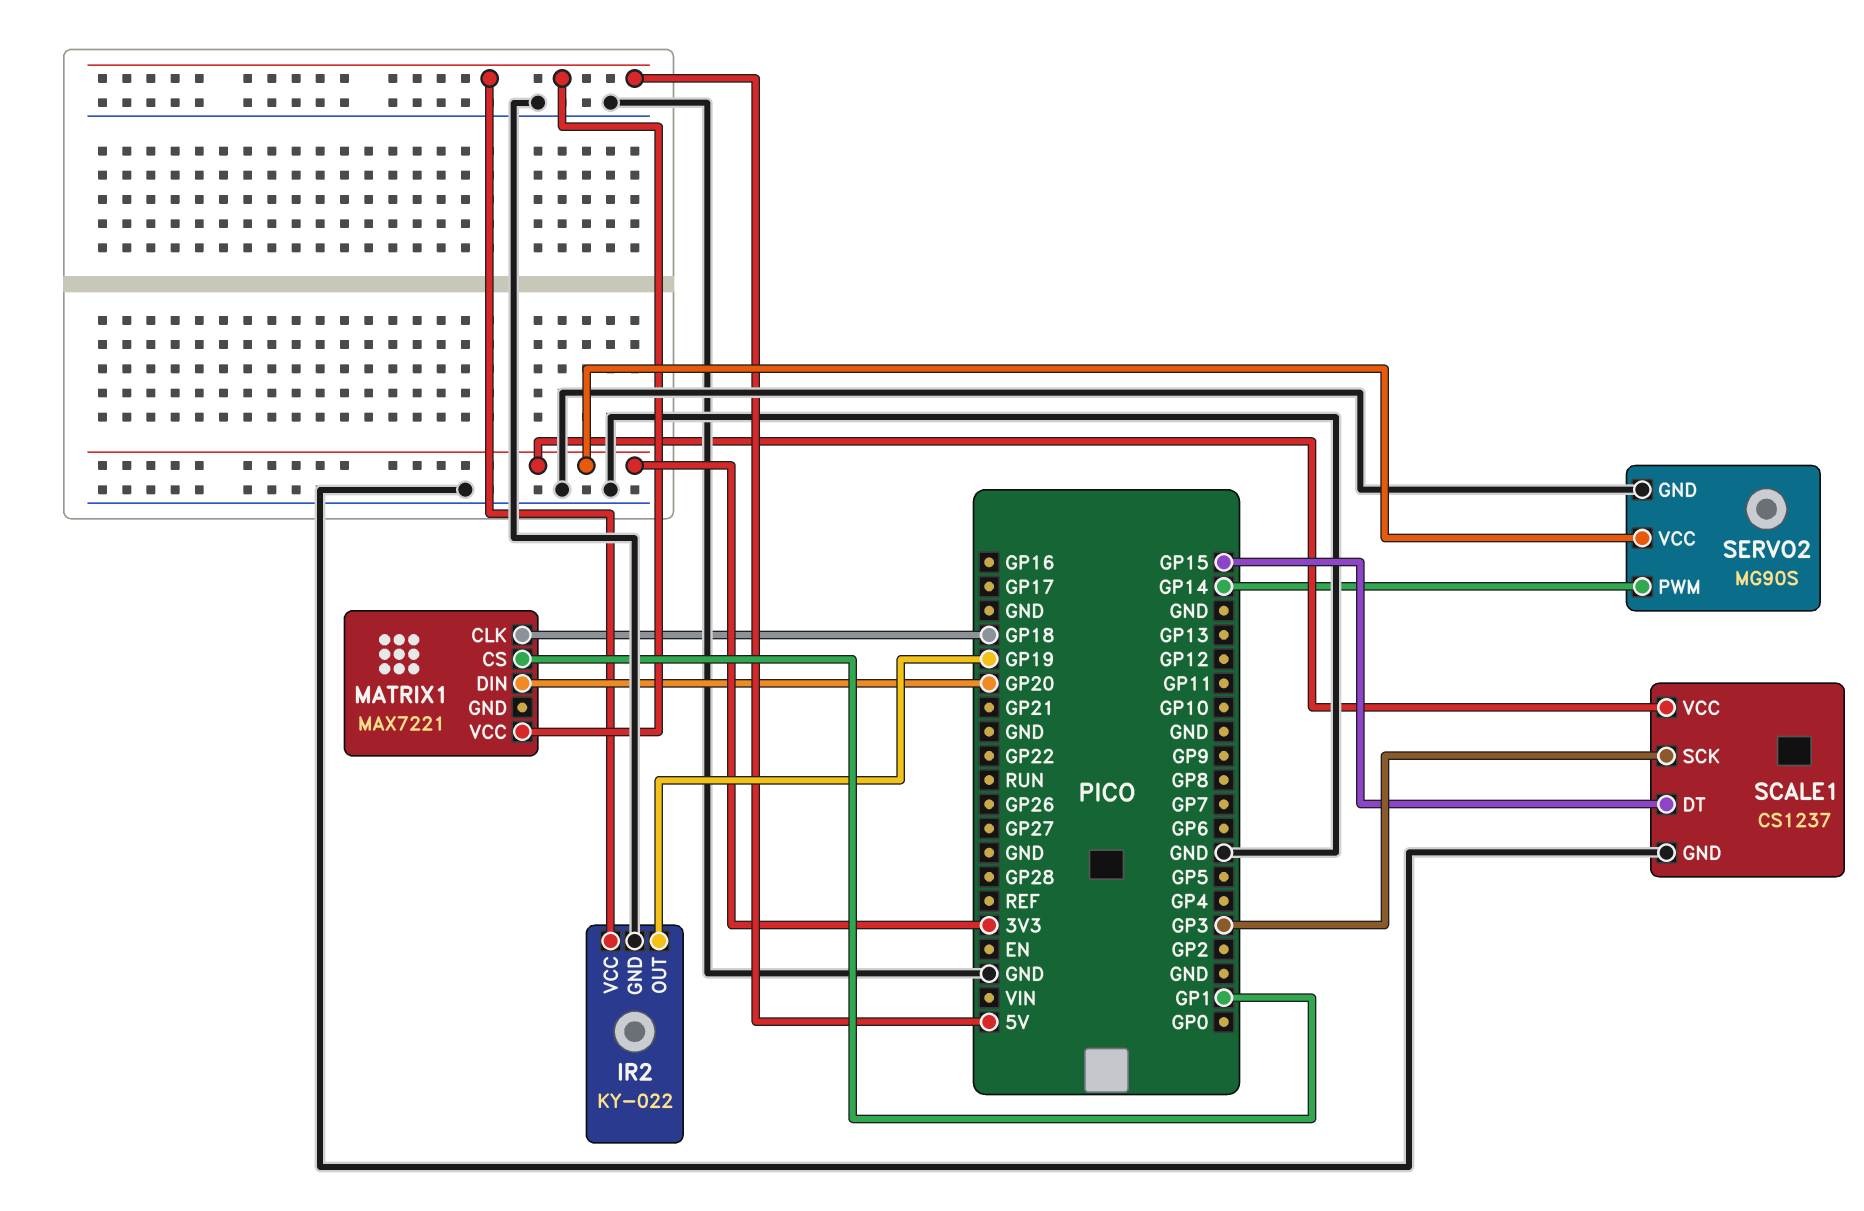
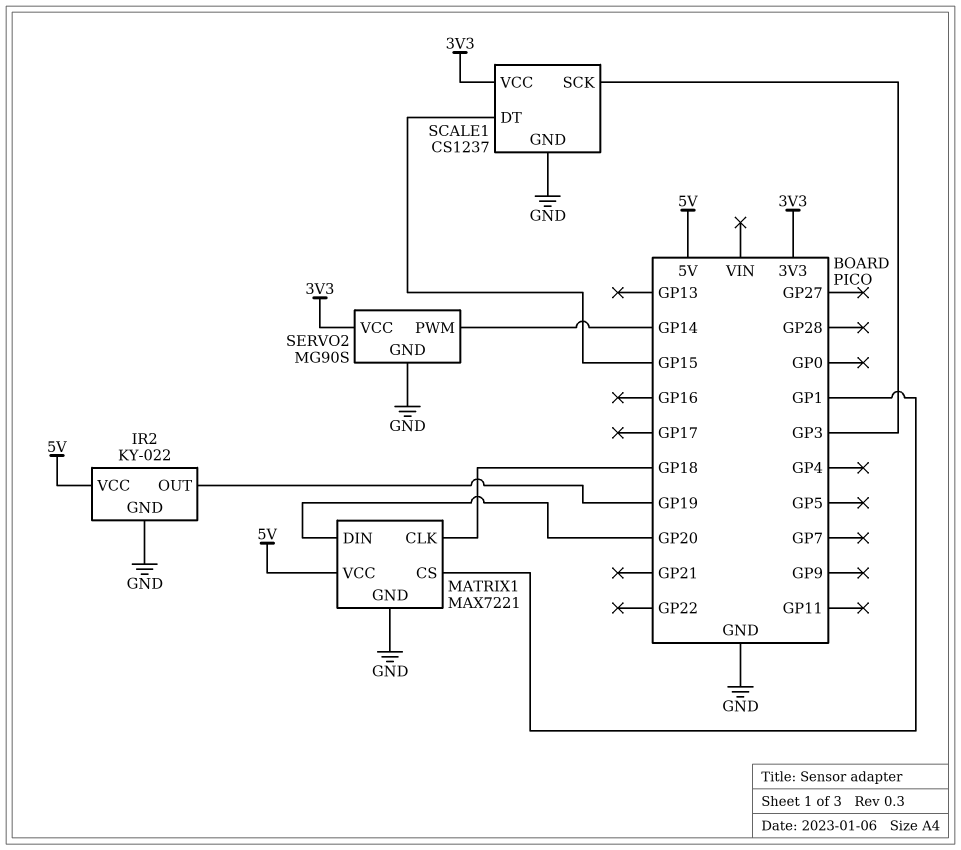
MATRIX1 pin GND: none -> GND

